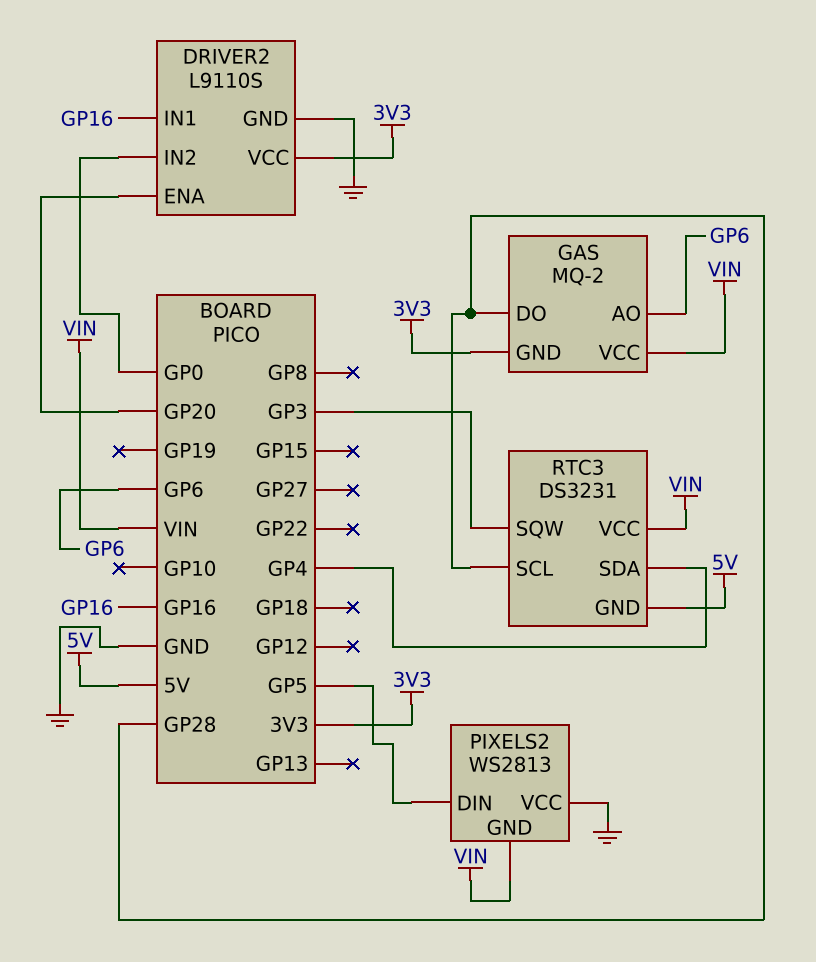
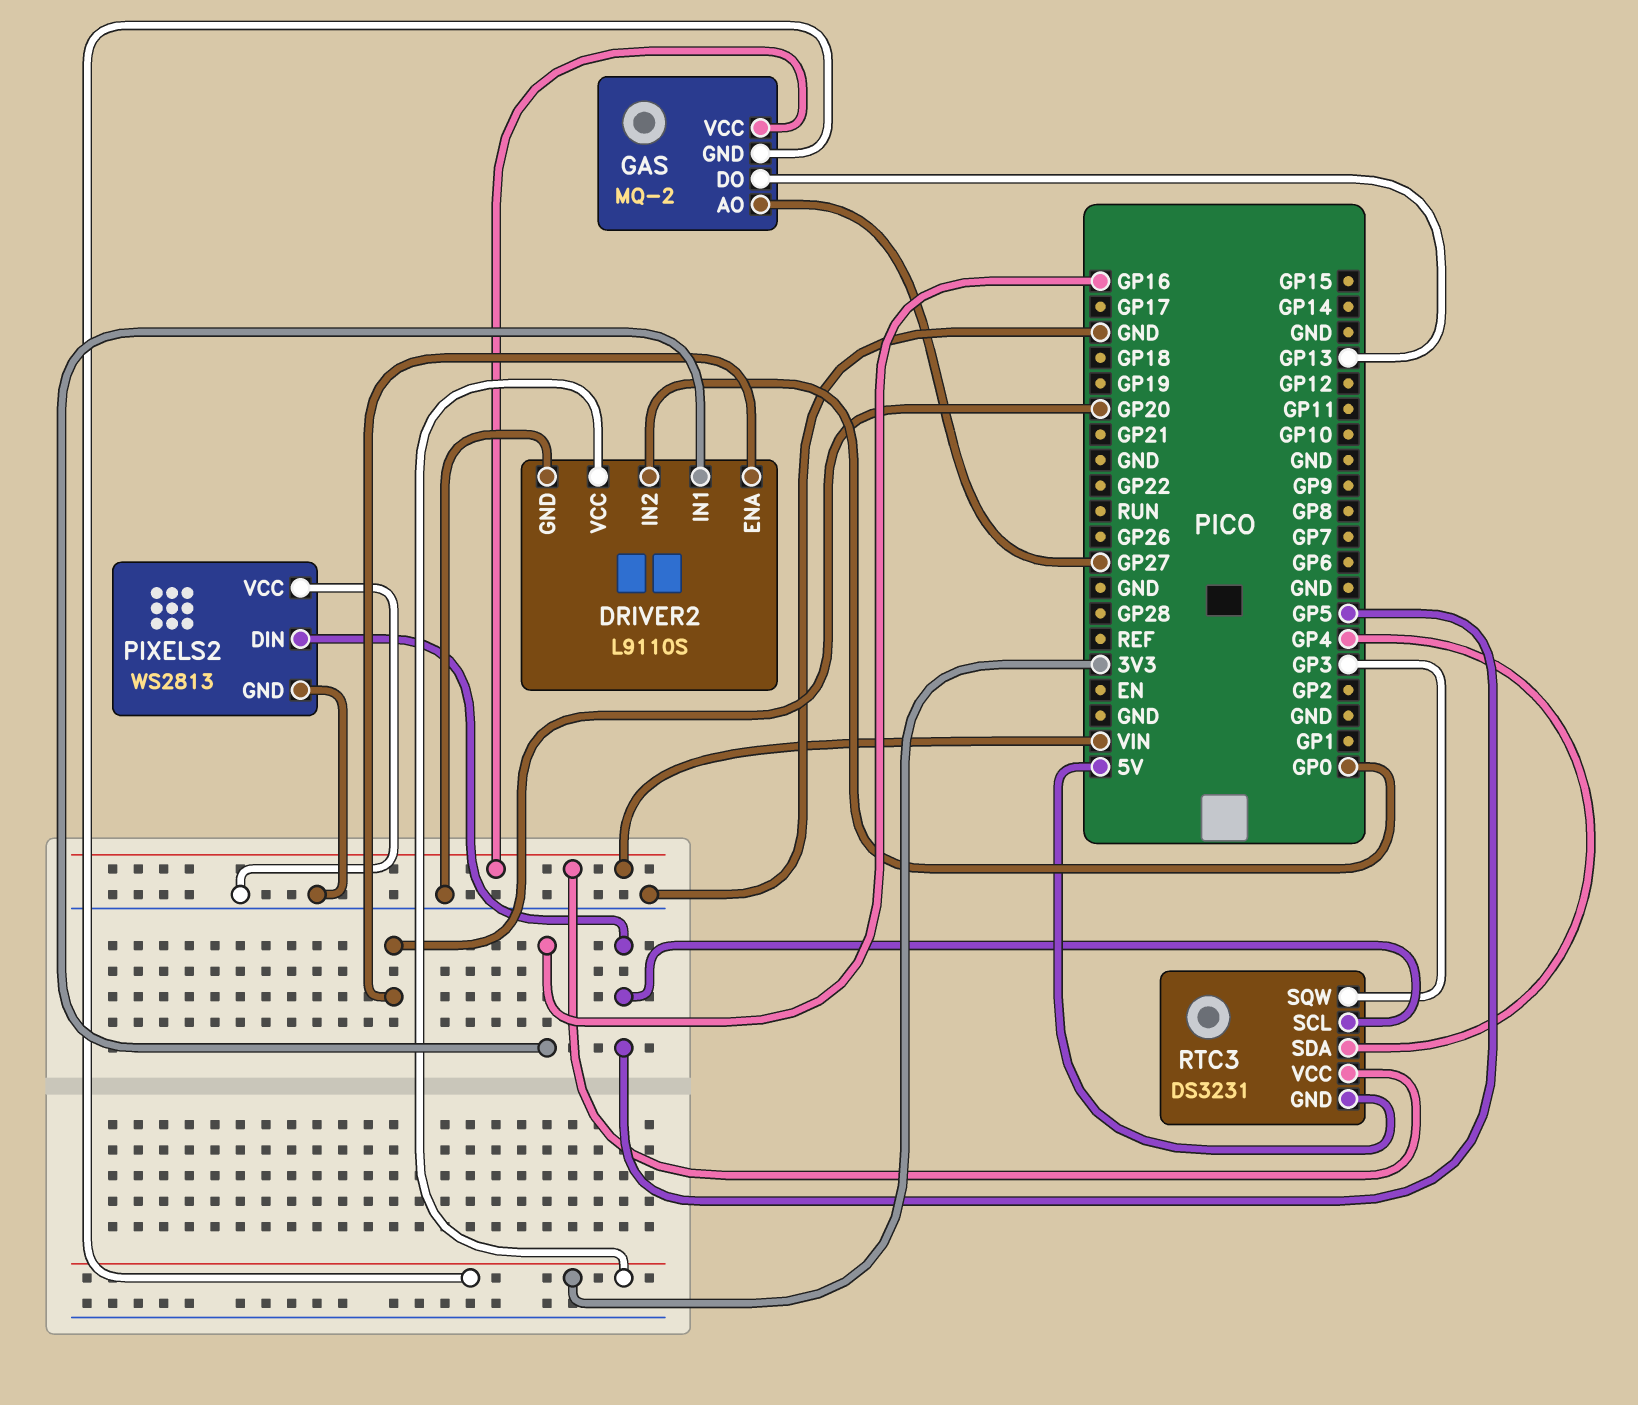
GAS pin AO: GP6 -> GP27
GAS pin DO: GP28 -> GP13
PIXELS2 pin GND: VIN -> GND
RTC3 pin SCL: GP28 -> GP5

